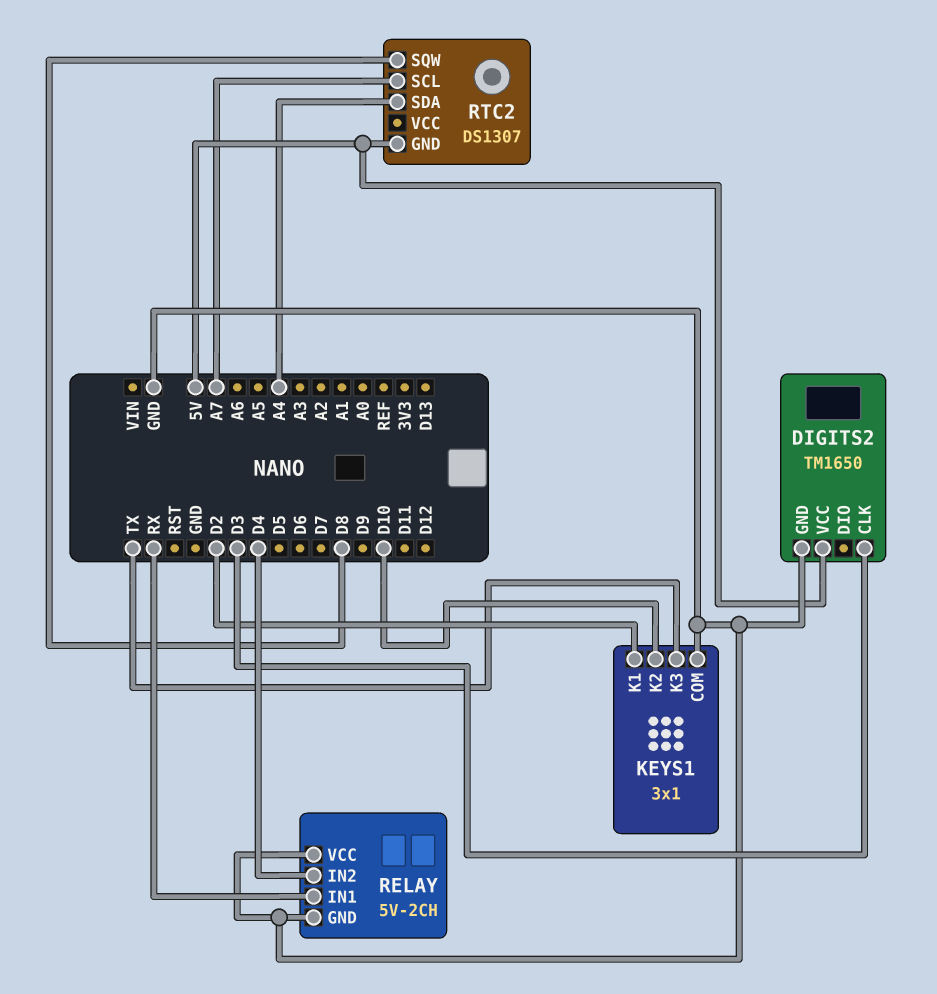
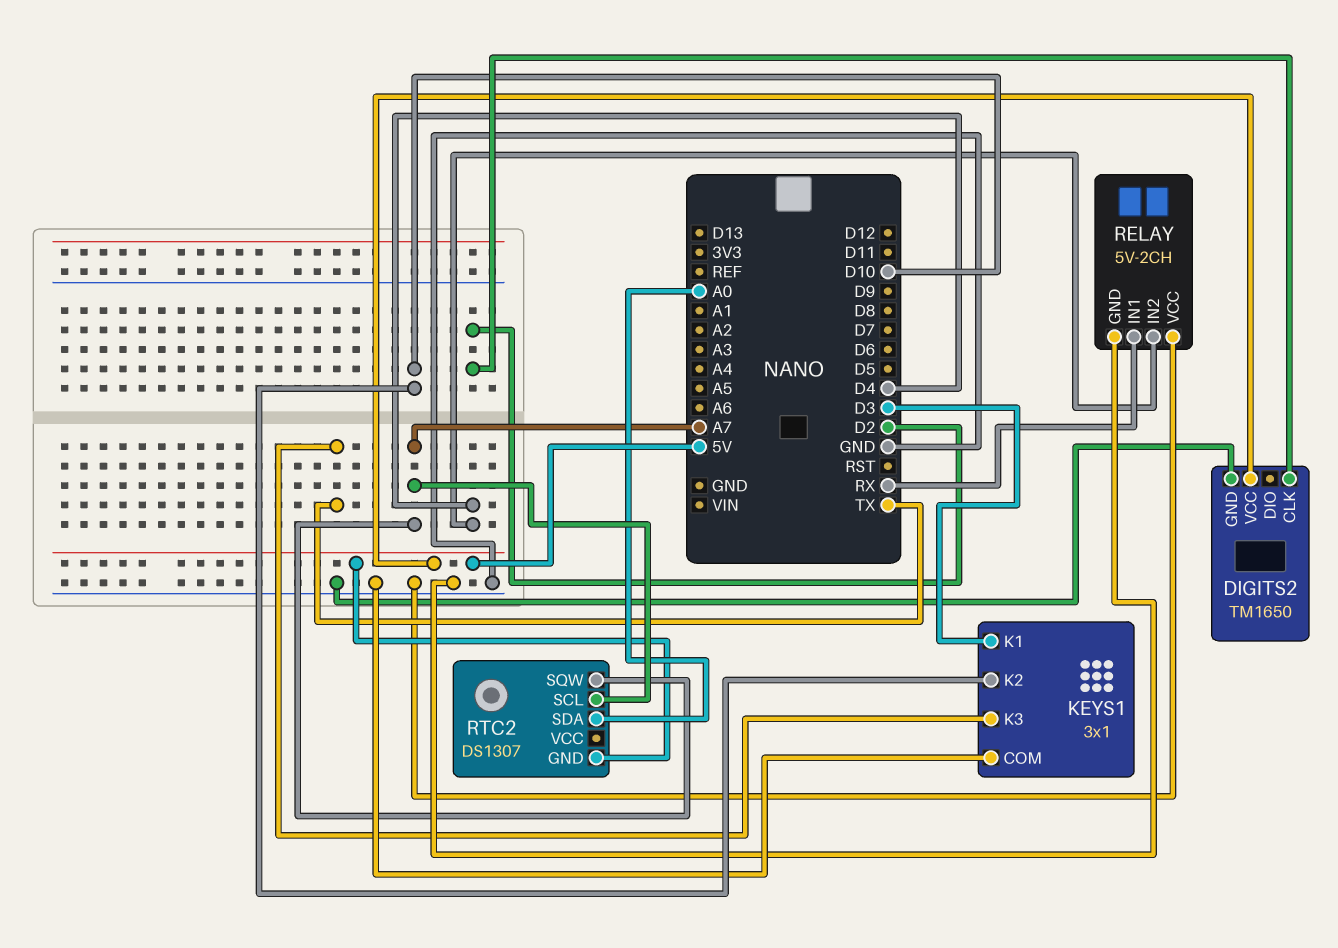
DIGITS2 pin CLK: D3 -> D2
KEYS1 pin K1: D2 -> D3
RTC2 pin SDA: A4 -> A0
RTC2 pin SQW: D8 -> A7

